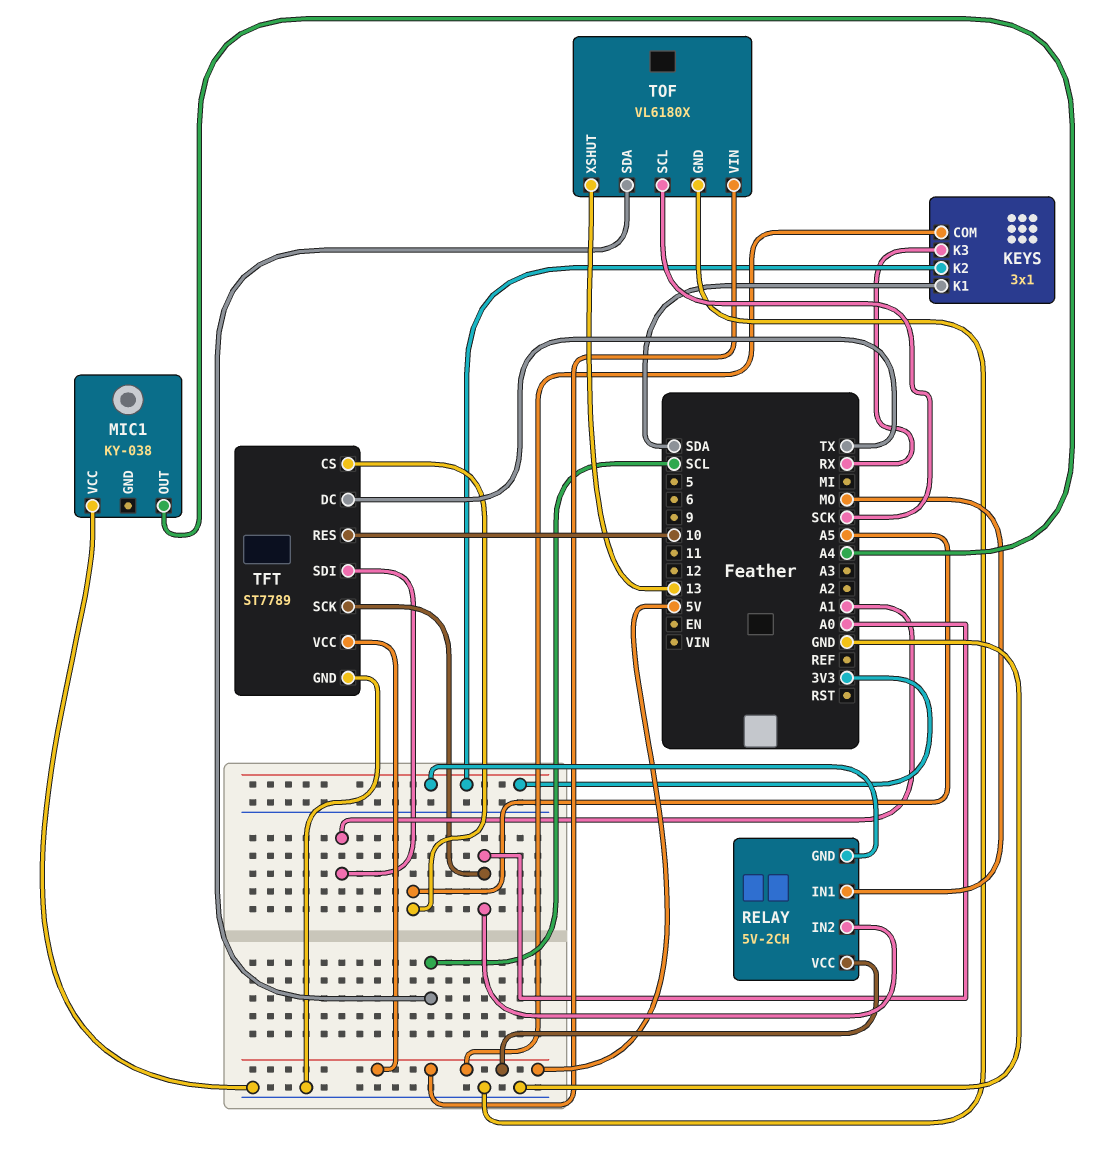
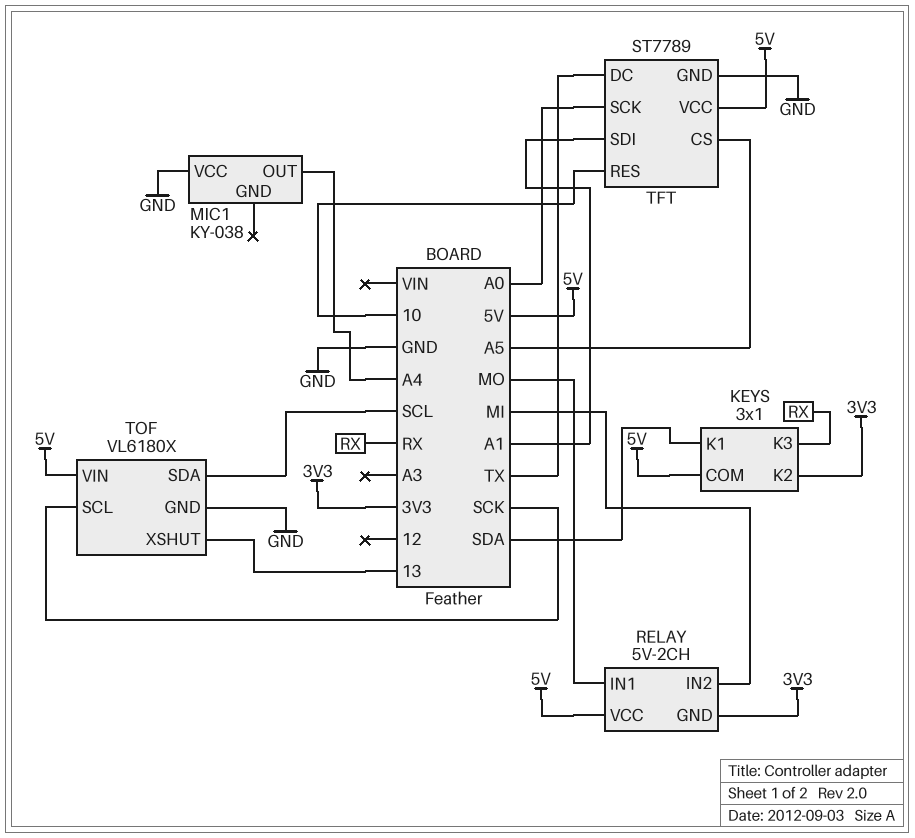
RELAY pin IN2: A0 -> MI

